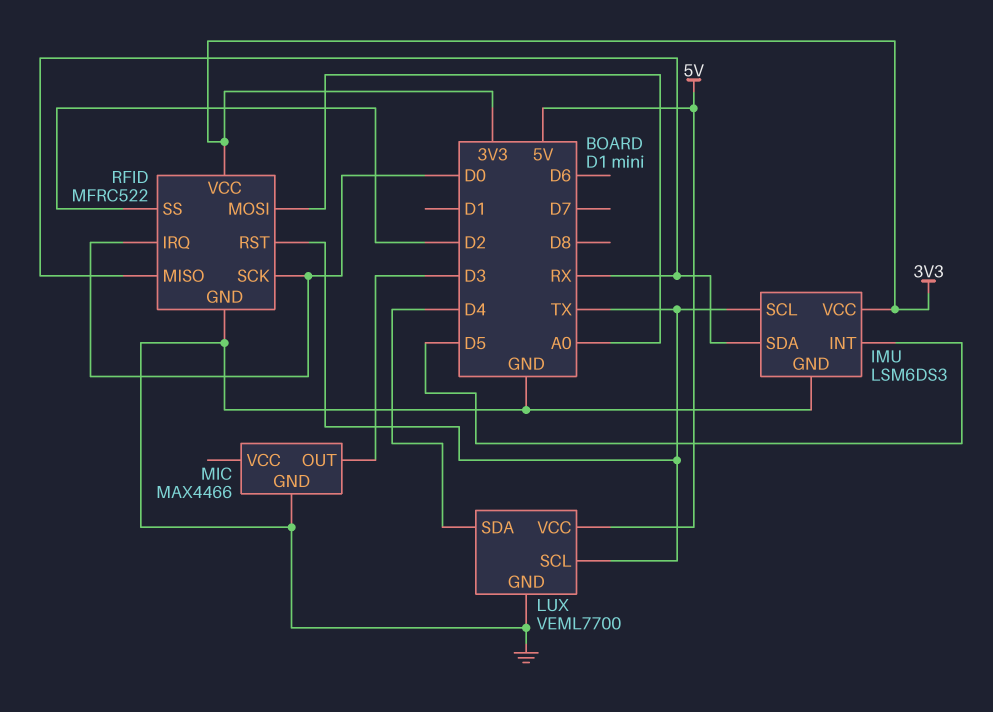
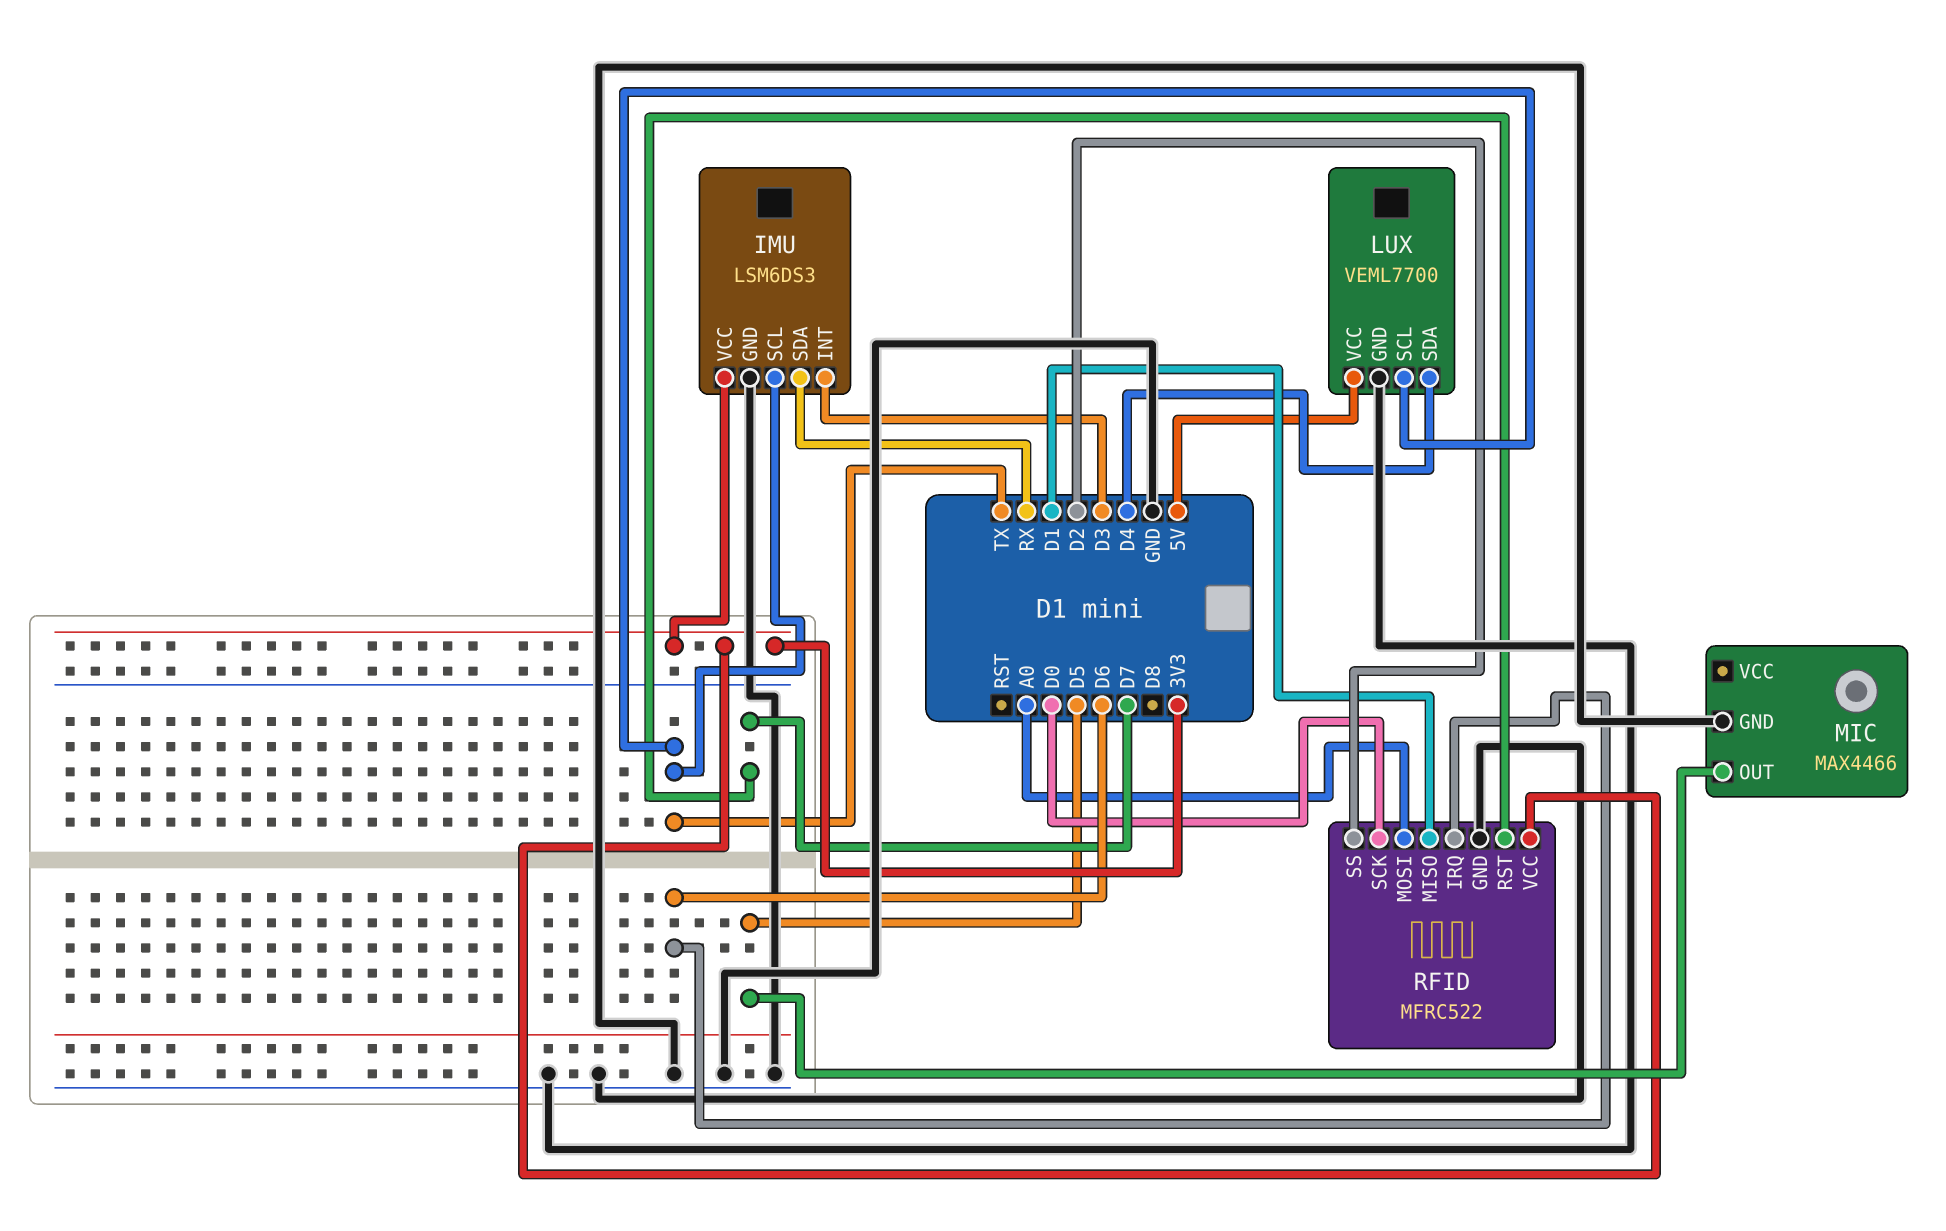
IMU pin INT: D5 -> D3
MIC pin OUT: D3 -> D5
RFID pin IRQ: D0 -> D6
RFID pin MISO: RX -> D1
RFID pin RST: TX -> D7

